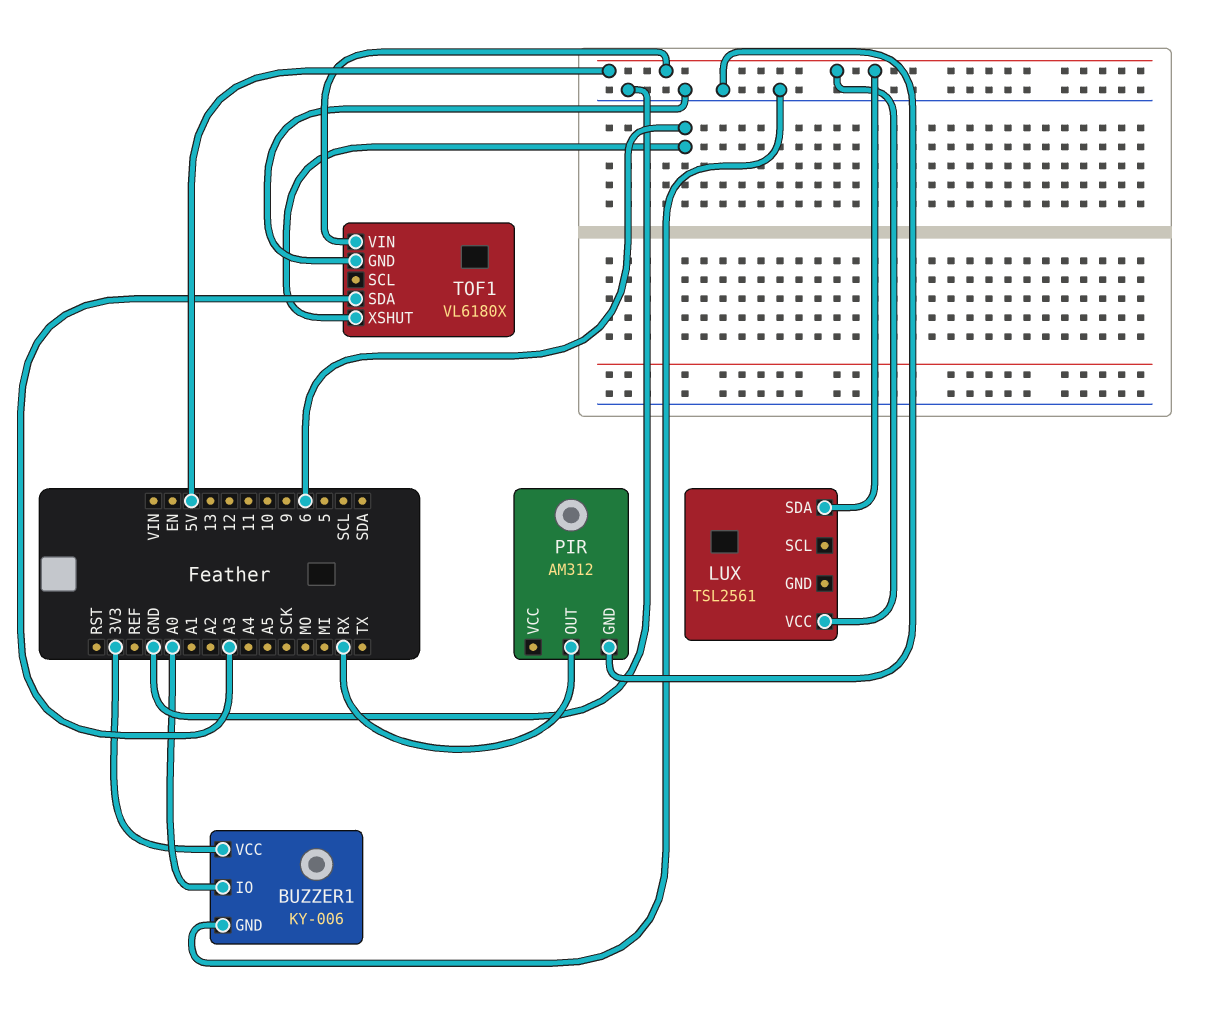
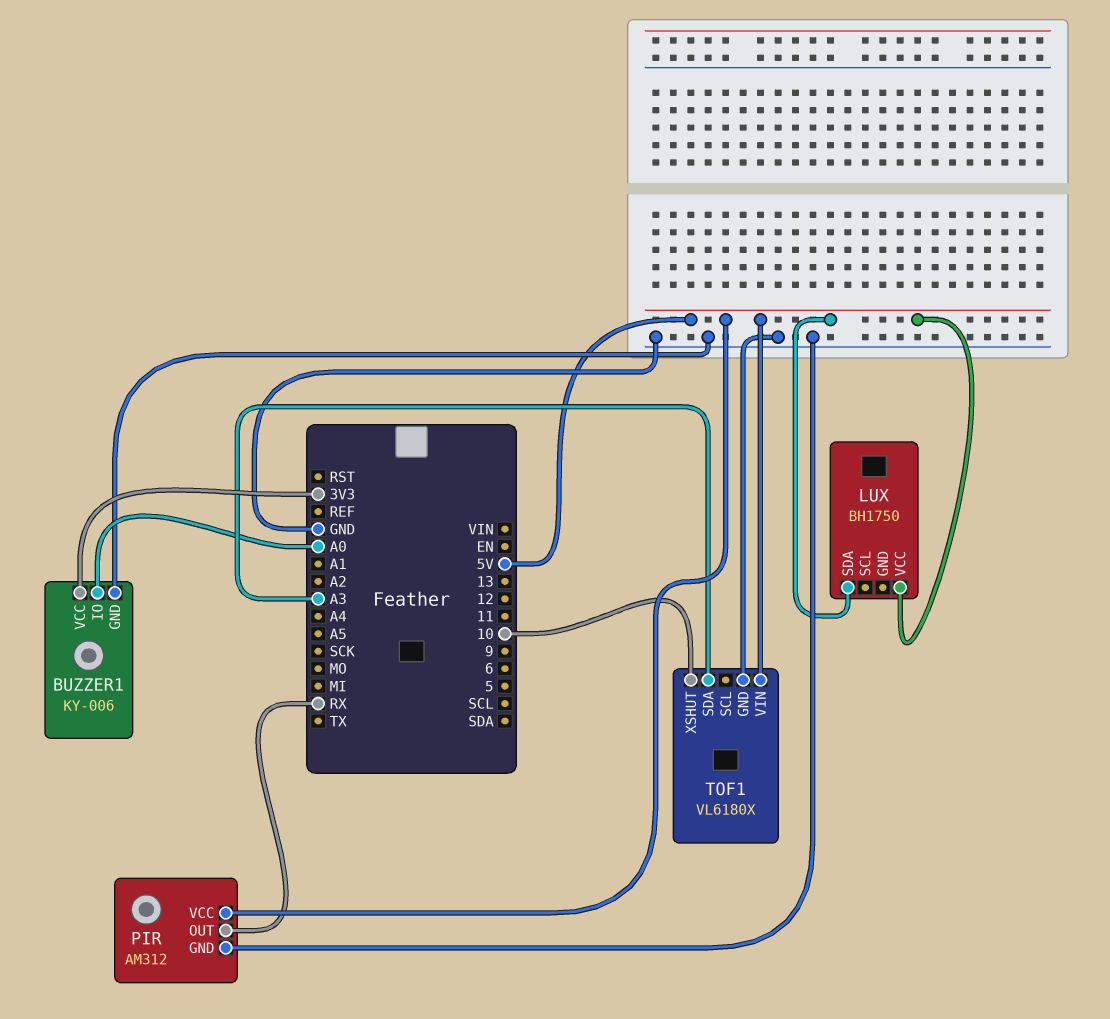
LUX: TSL2561 -> BH1750
PIR pin VCC: none -> 5V
TOF1 pin XSHUT: 6 -> 10

